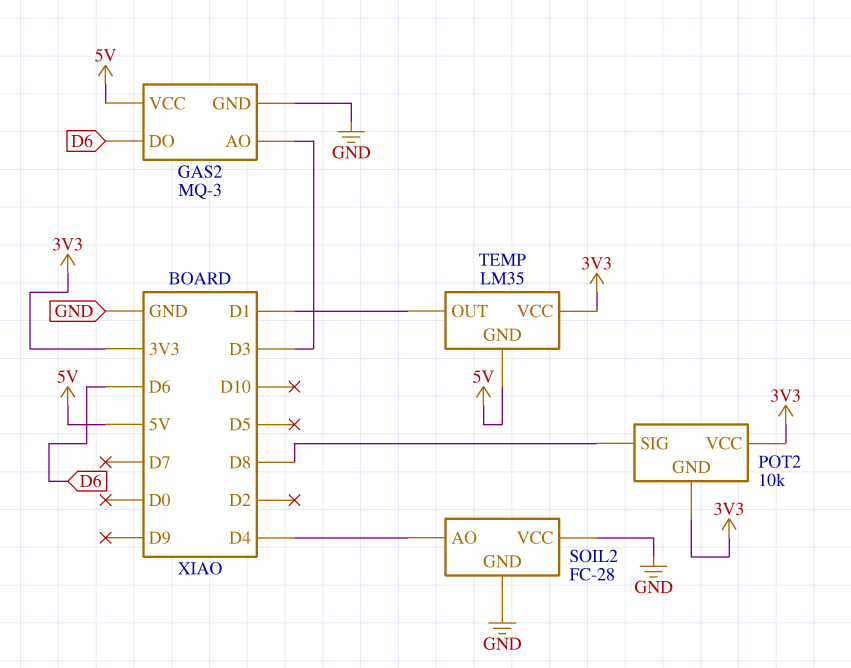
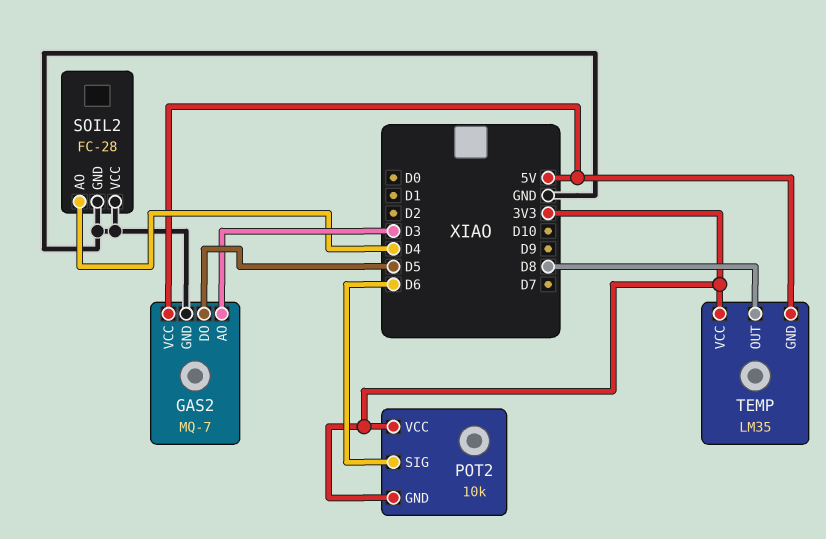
GAS2: MQ-3 -> MQ-7
GAS2 pin DO: D6 -> D5
POT2 pin SIG: D8 -> D6
TEMP pin OUT: D1 -> D8

